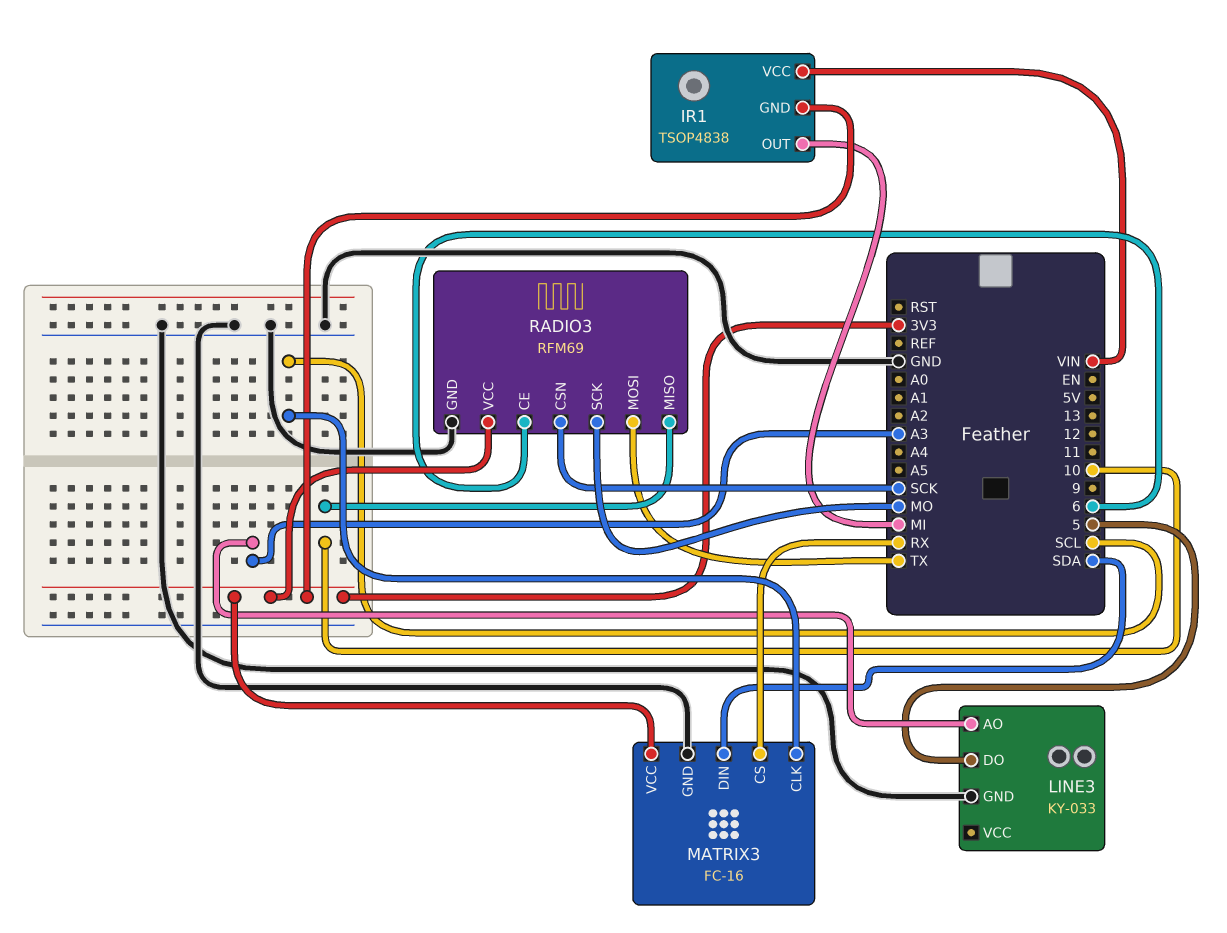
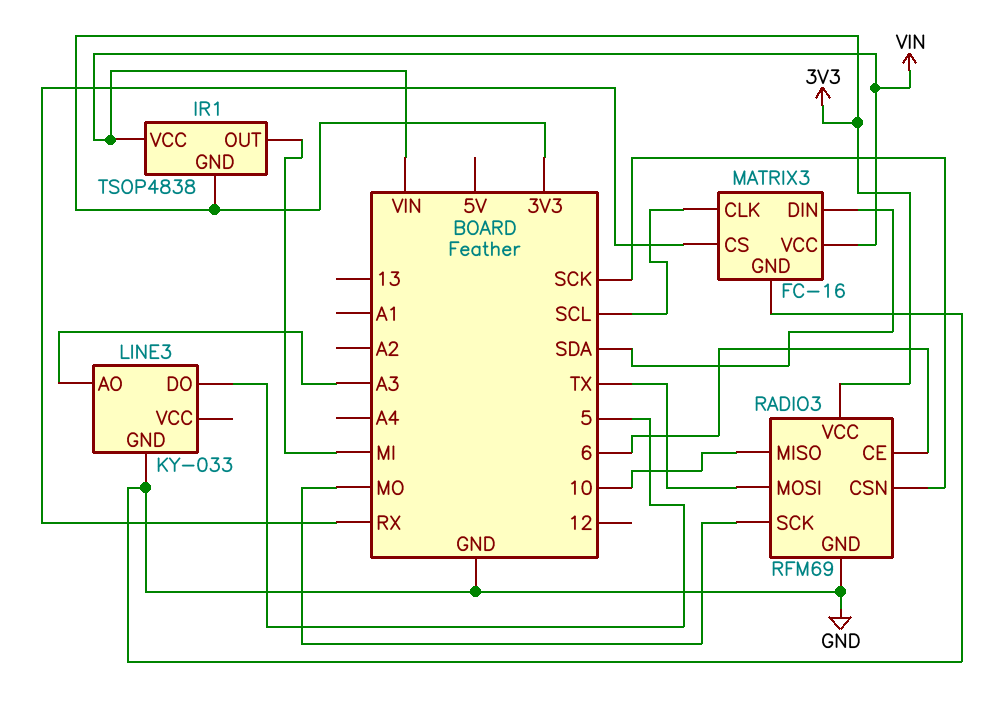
MATRIX3 pin VCC: 3V3 -> VIN

